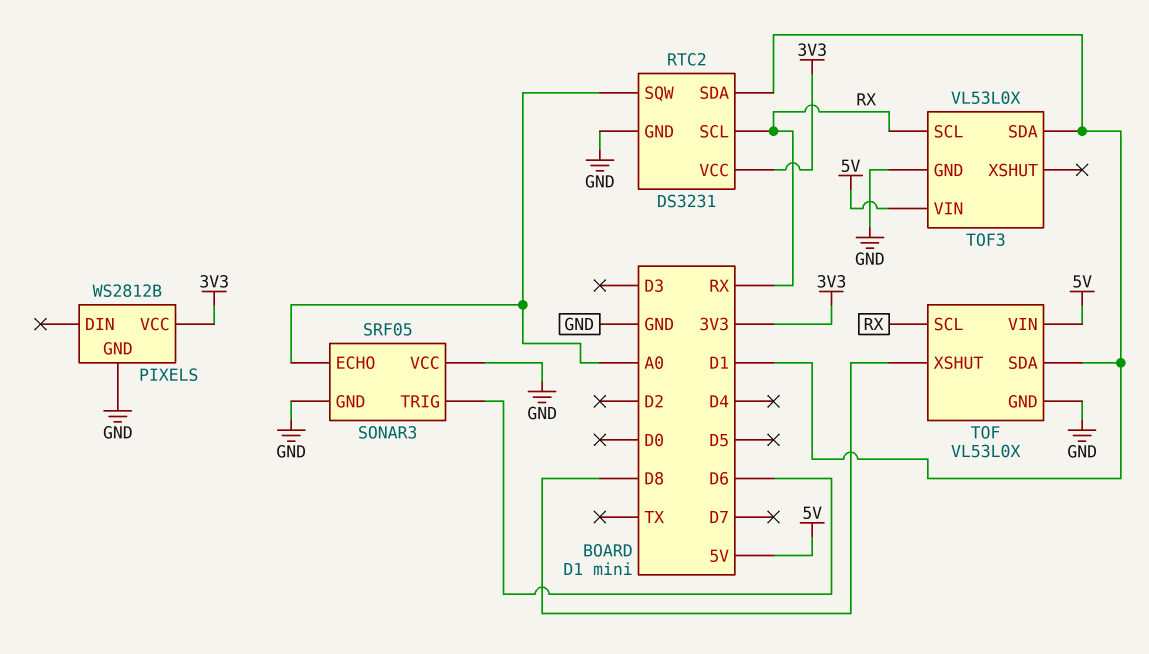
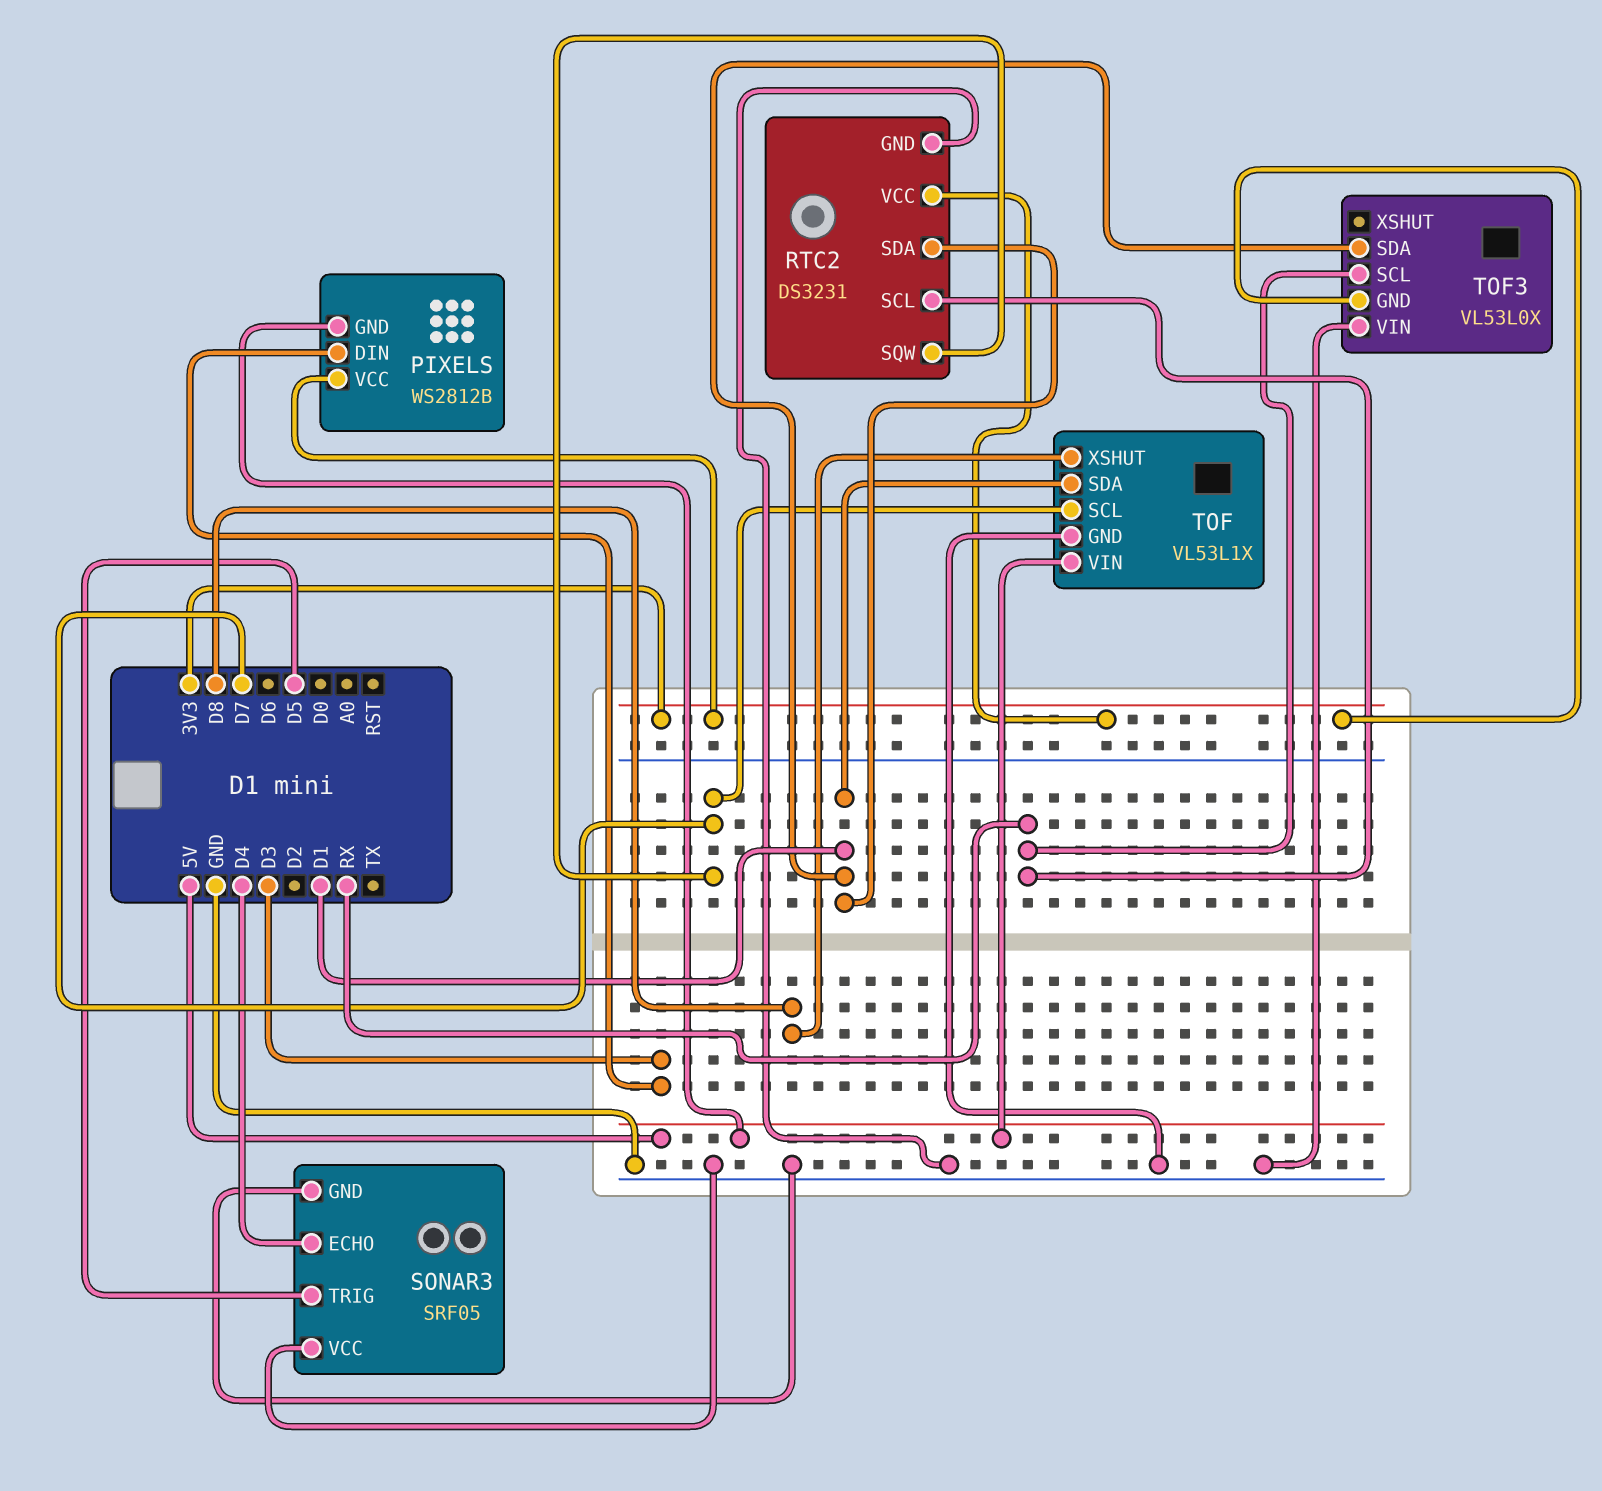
PIXELS pin DIN: none -> D3
PIXELS pin GND: GND -> 5V
RTC2 pin SQW: A0 -> D7
SONAR3 pin ECHO: A0 -> D4
SONAR3 pin TRIG: D6 -> D5
TOF: VL53L0X -> VL53L1X
TOF pin SCL: RX -> D7
TOF3 pin GND: GND -> 3V3
TOF3 pin VIN: 5V -> GND

